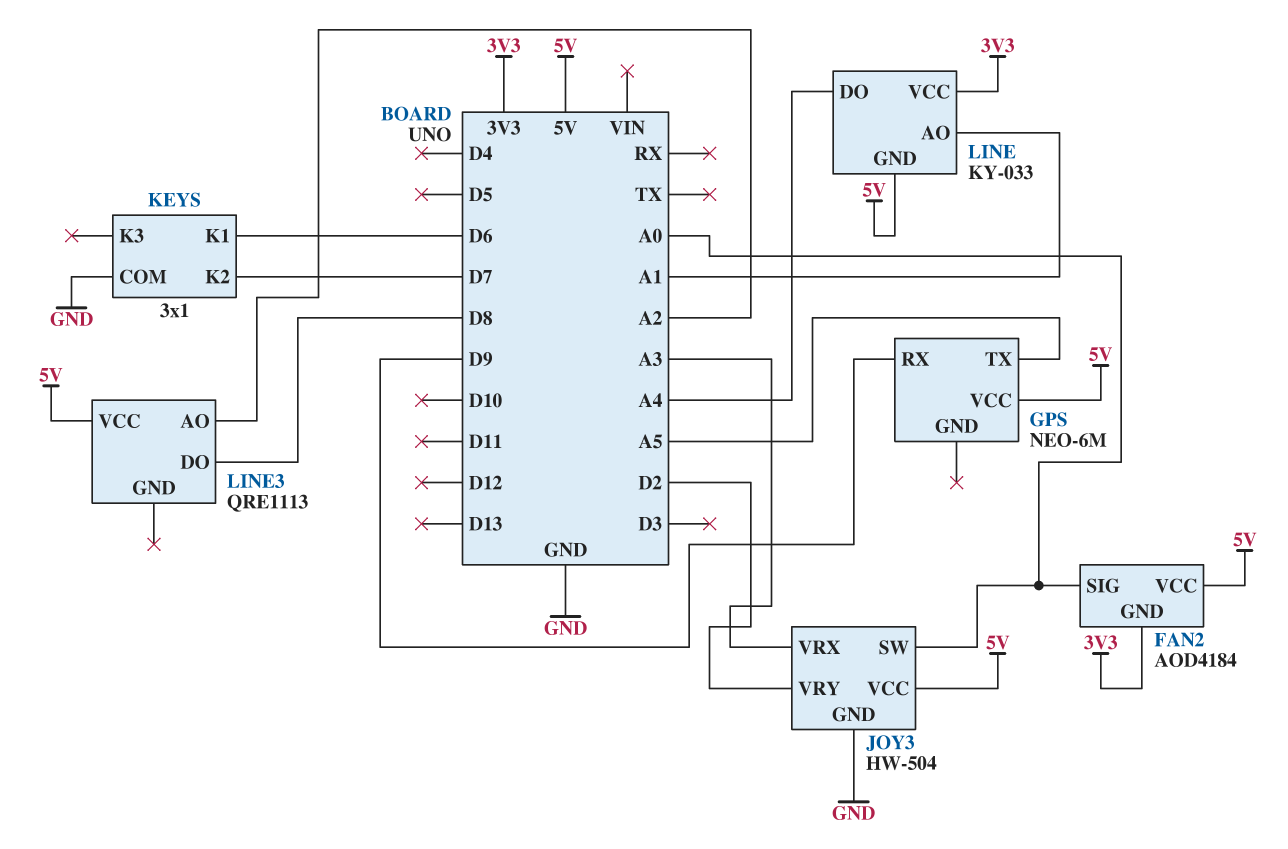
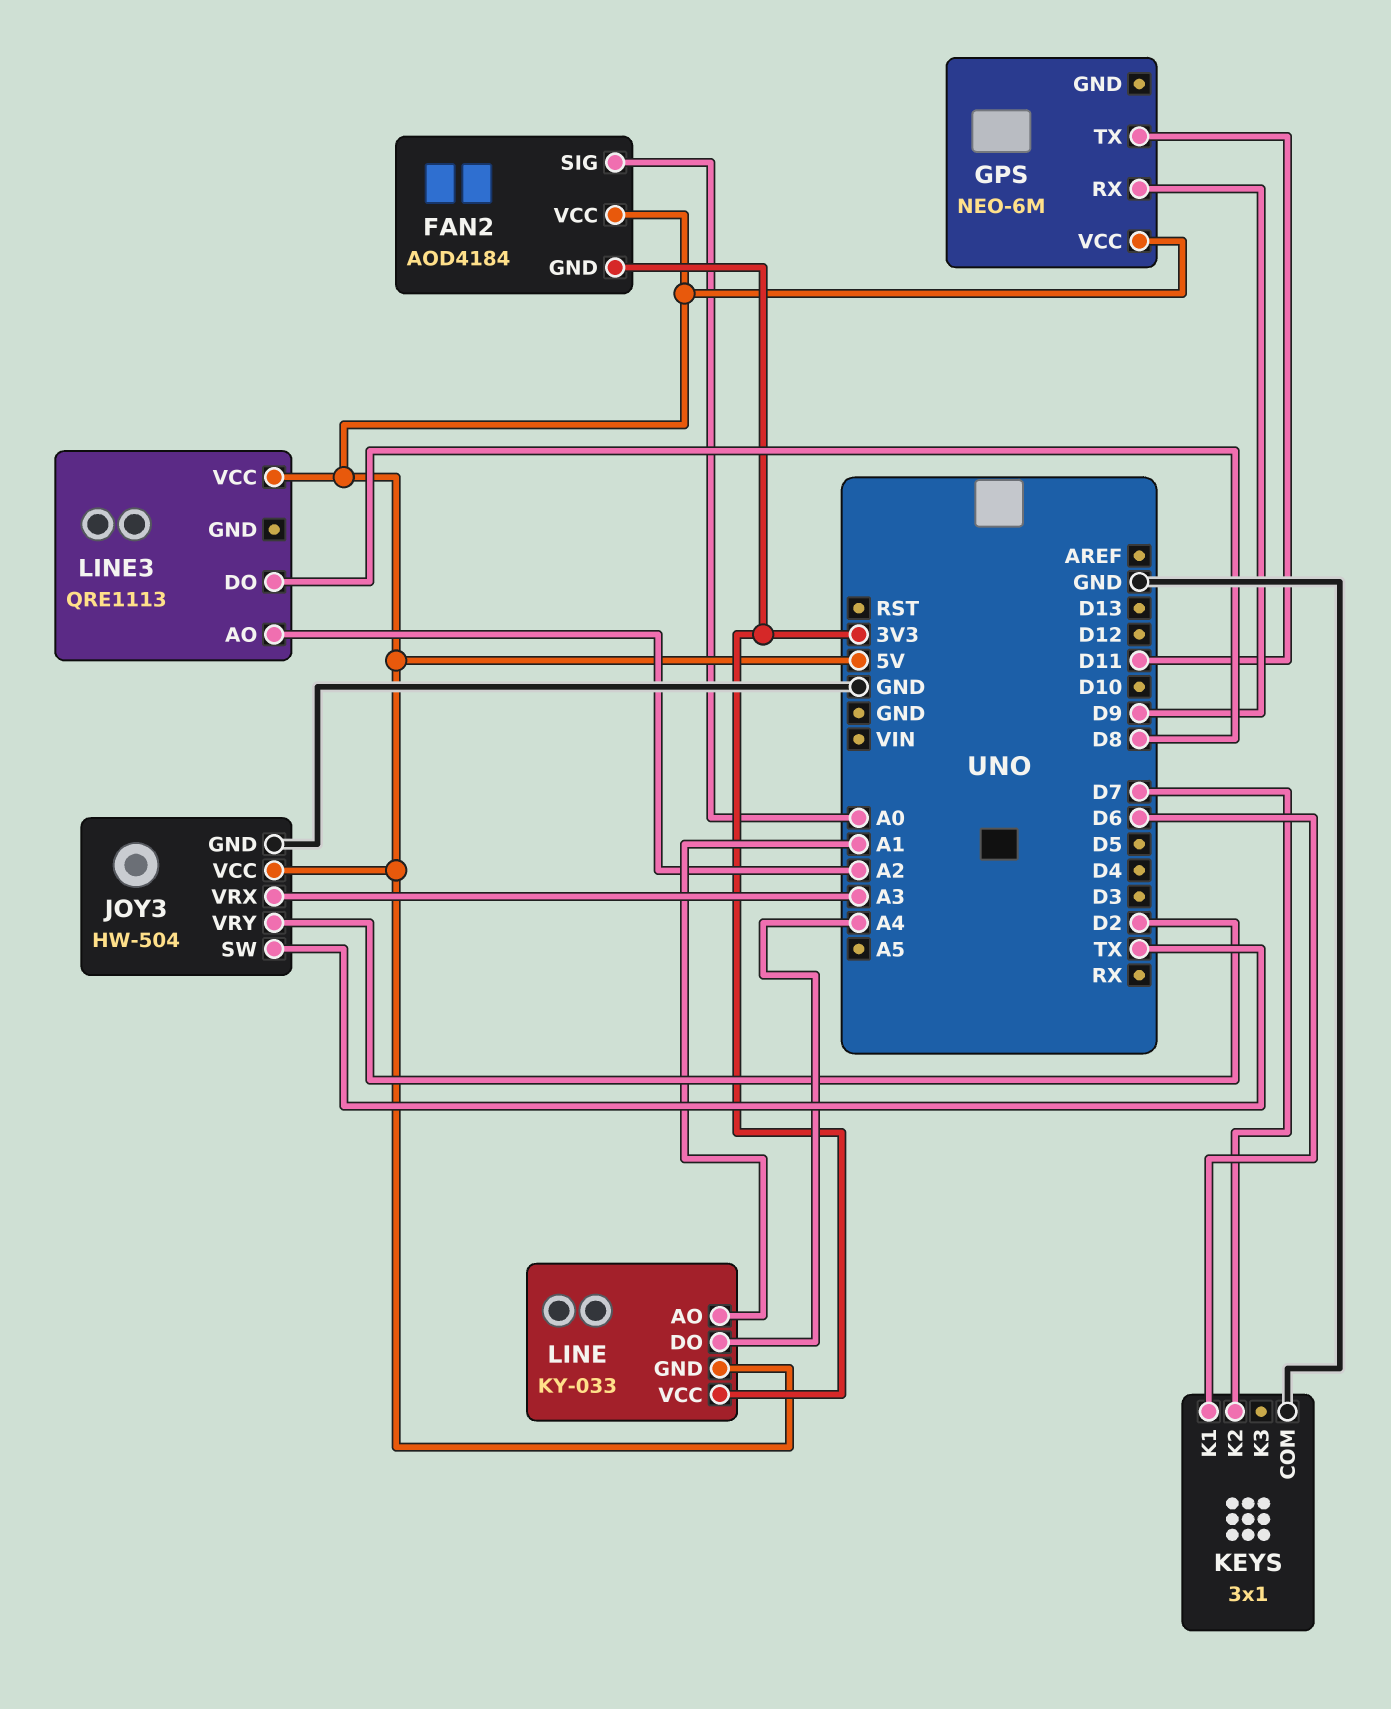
GPS pin TX: A5 -> D11
JOY3 pin SW: A0 -> TX

